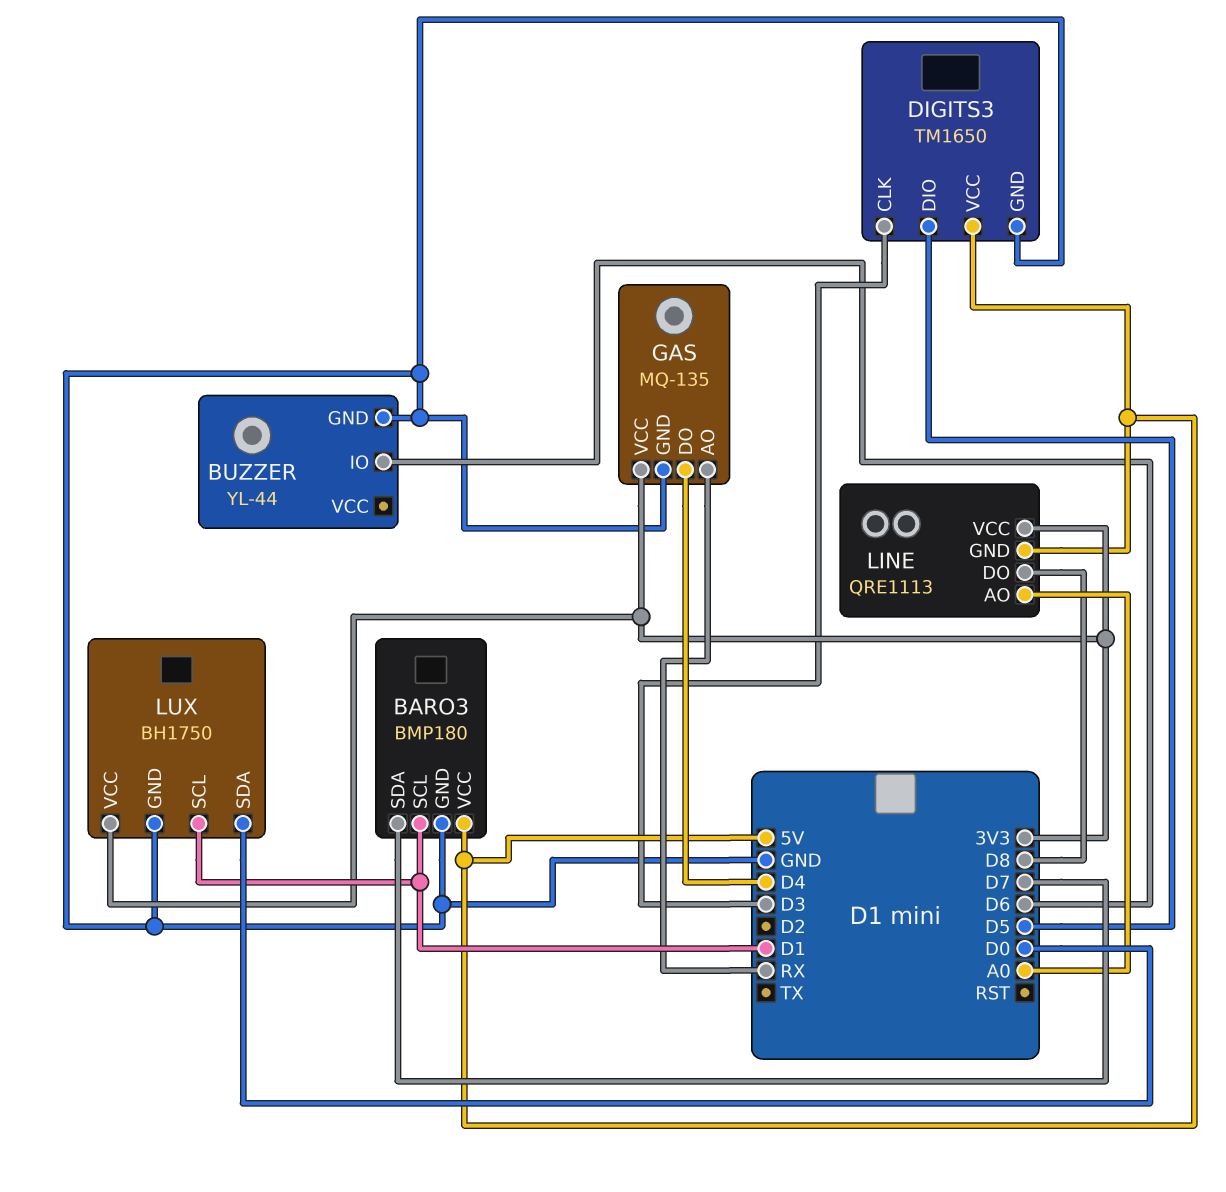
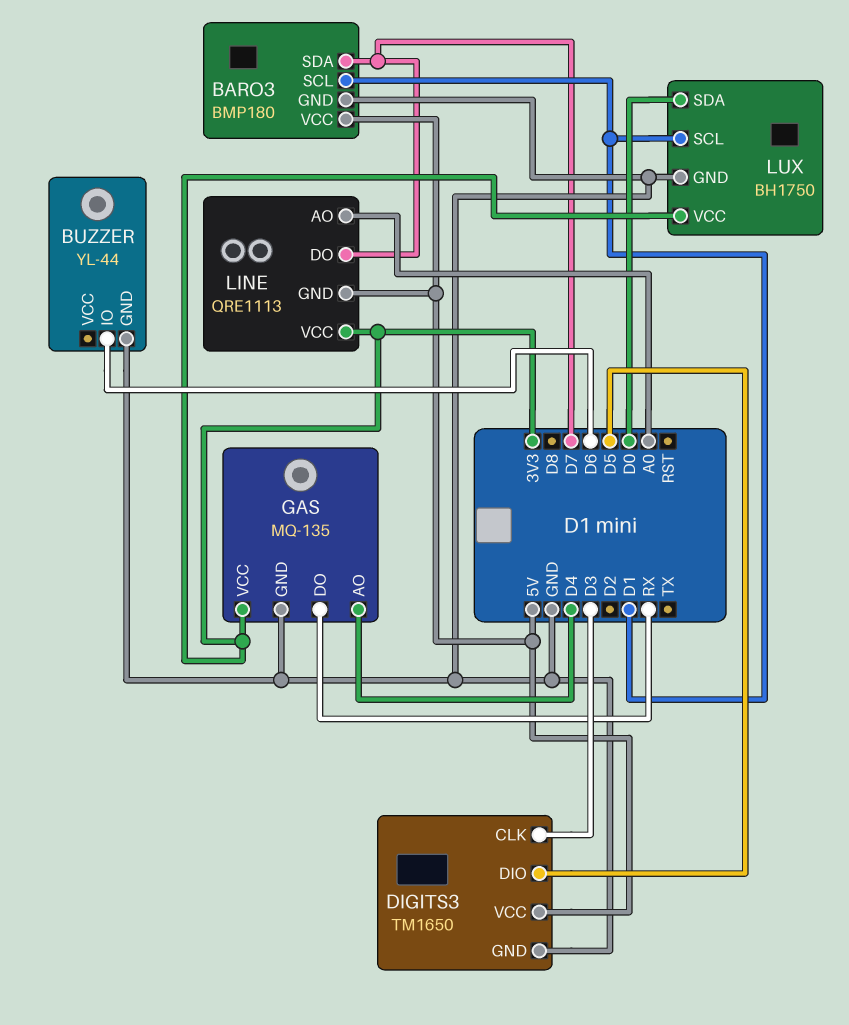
GAS pin AO: RX -> D4
GAS pin DO: D4 -> RX
LINE pin DO: D8 -> D7

